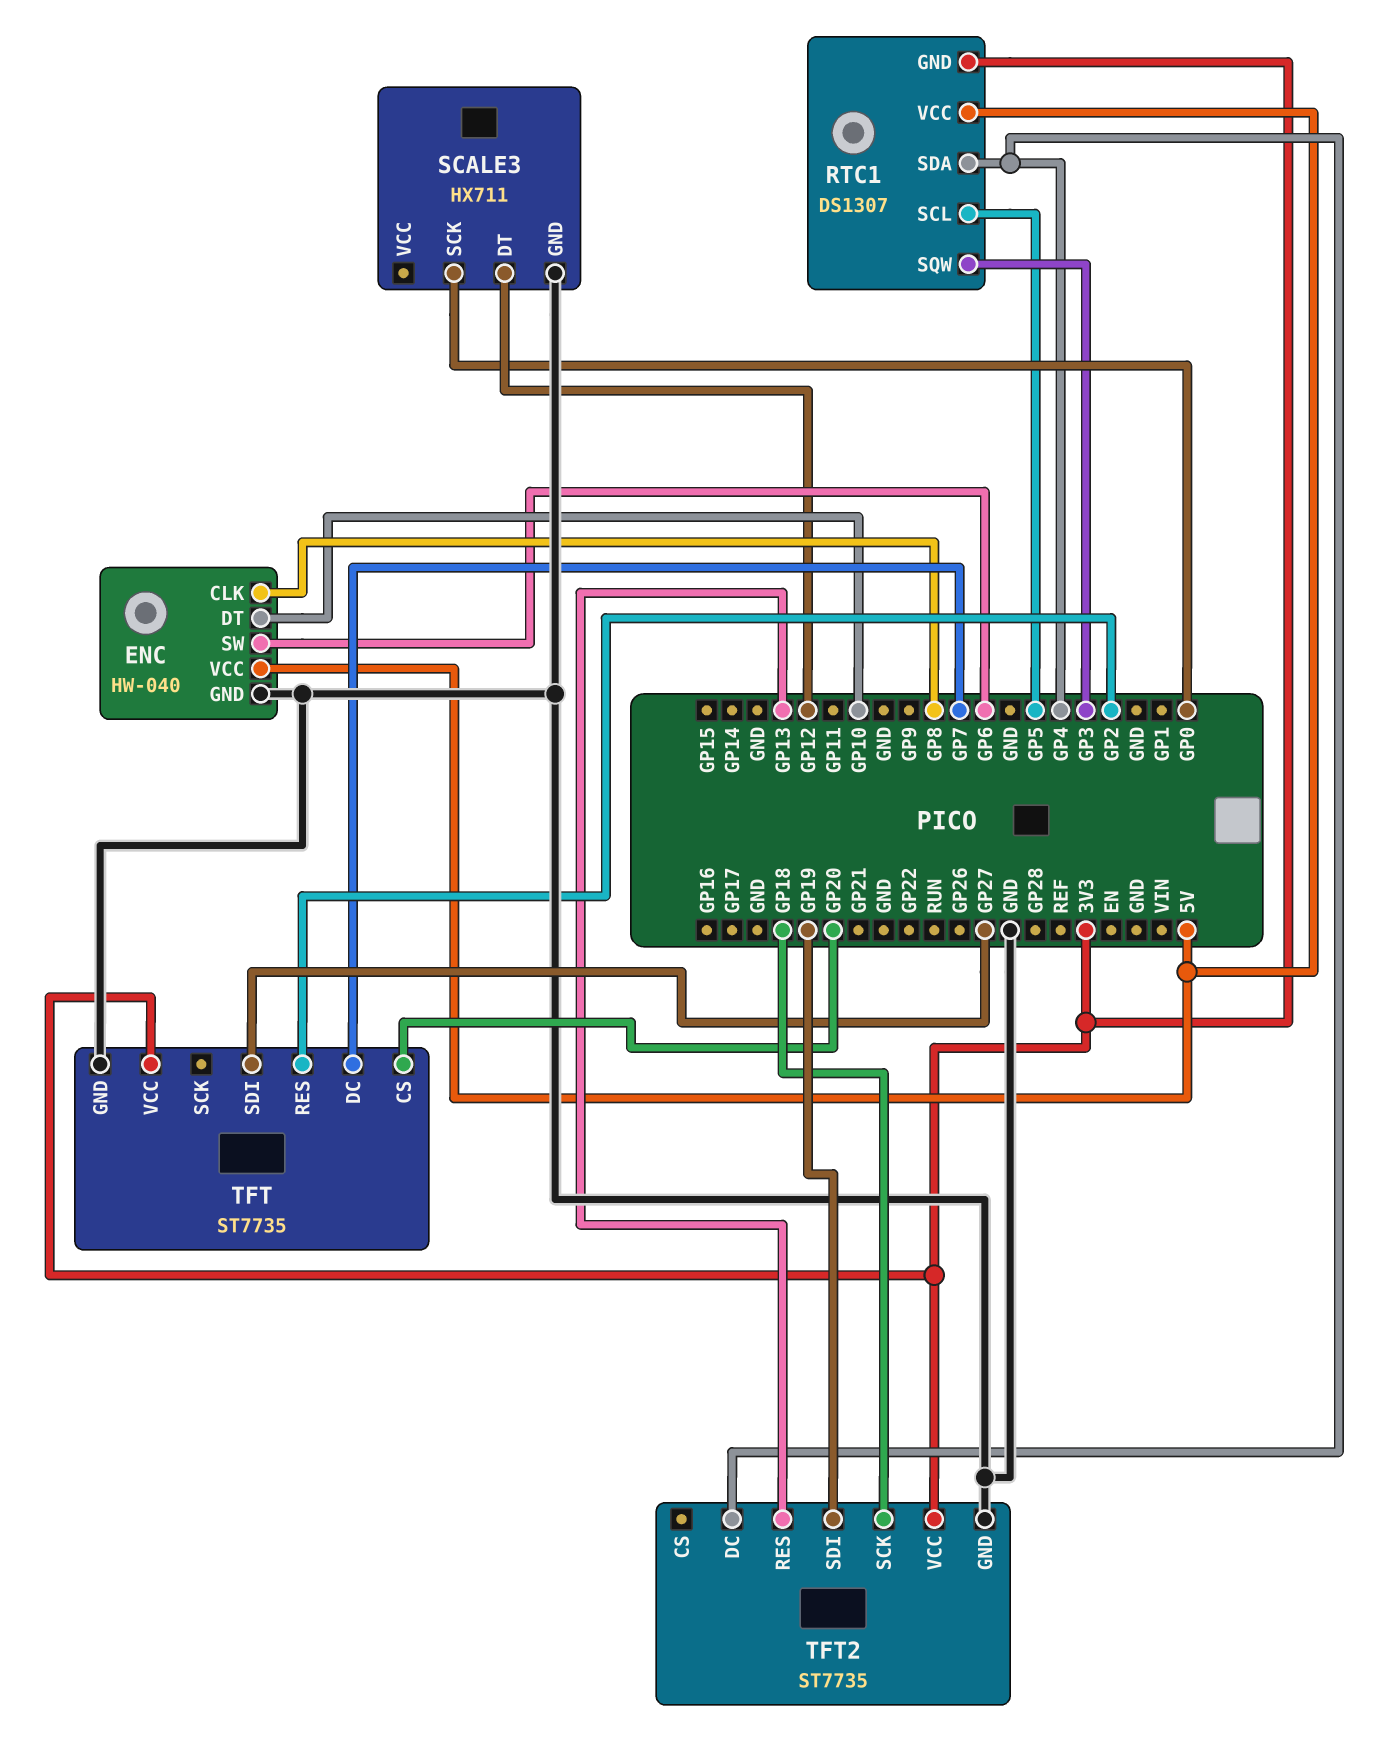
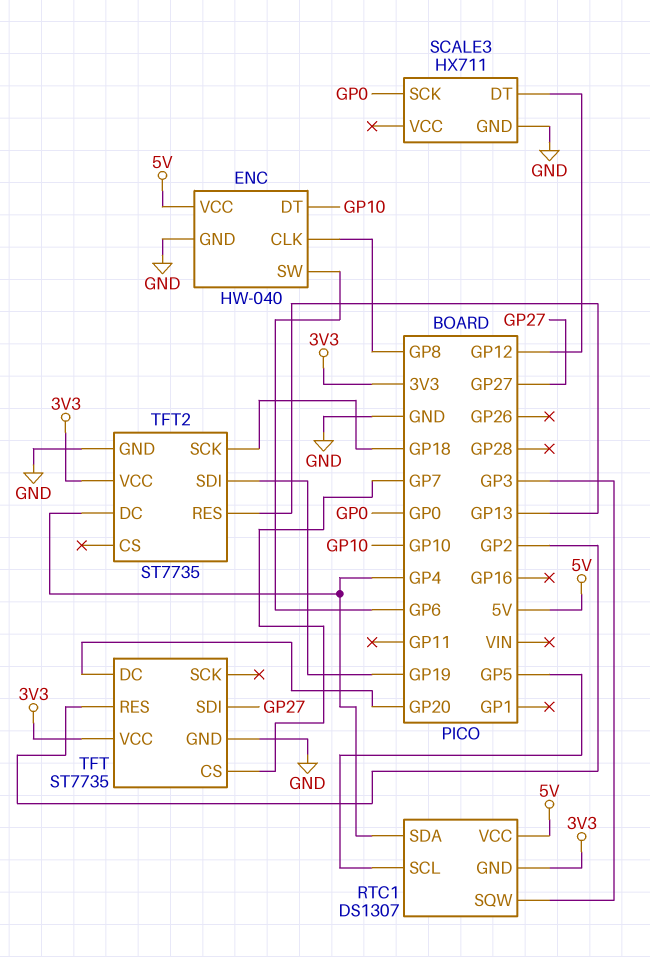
TFT pin CS: GP20 -> GP7
TFT pin DC: GP7 -> GP20

